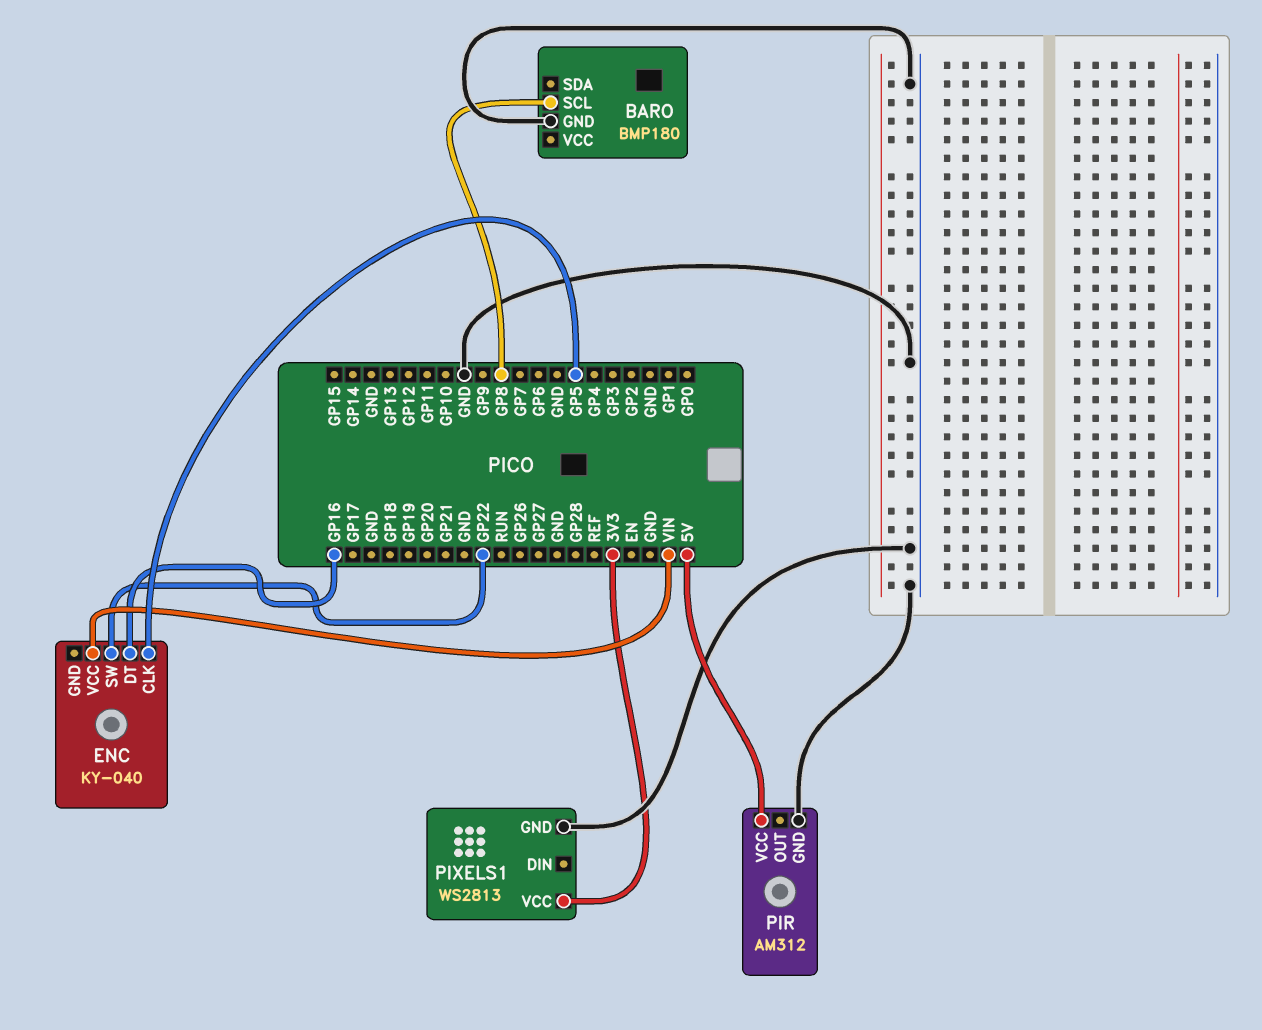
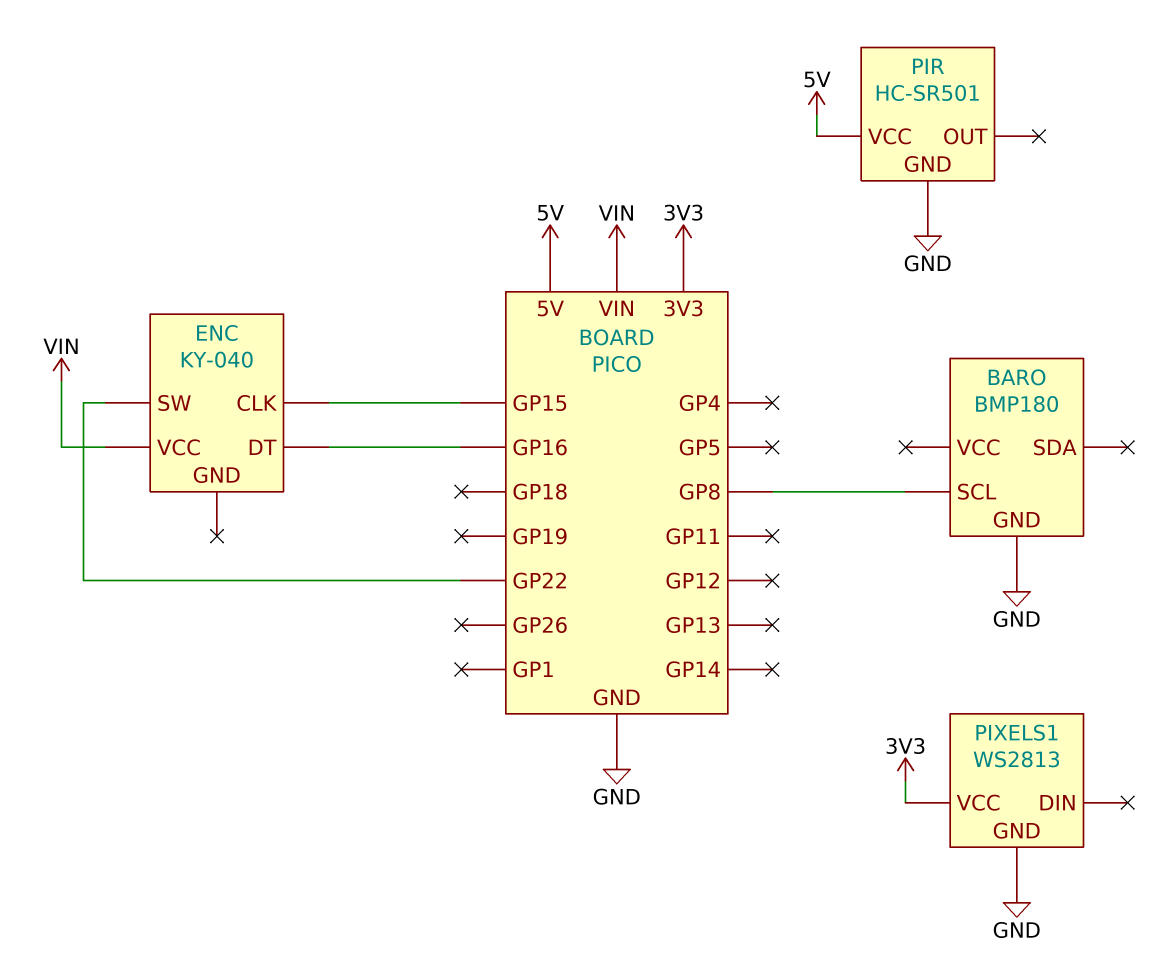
ENC pin CLK: GP5 -> GP15
PIR: AM312 -> HC-SR501

